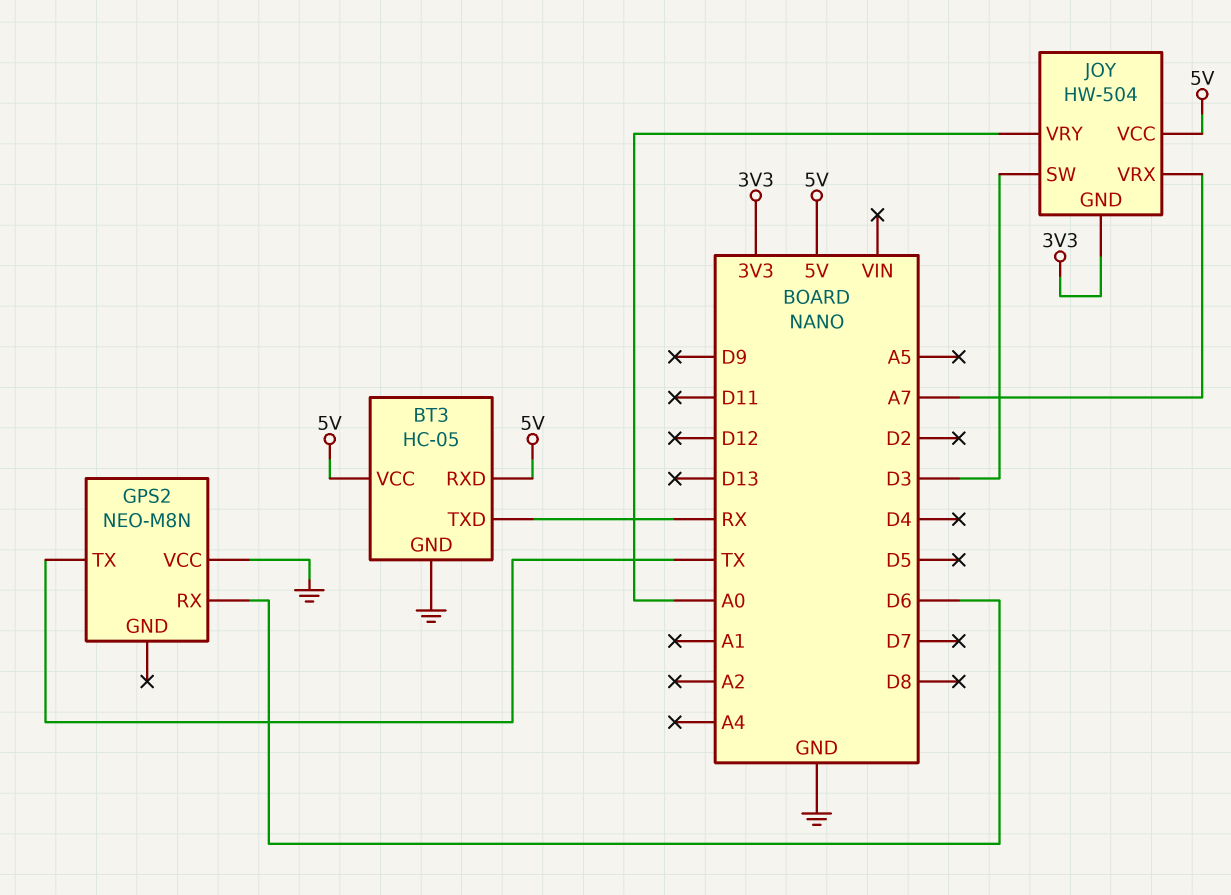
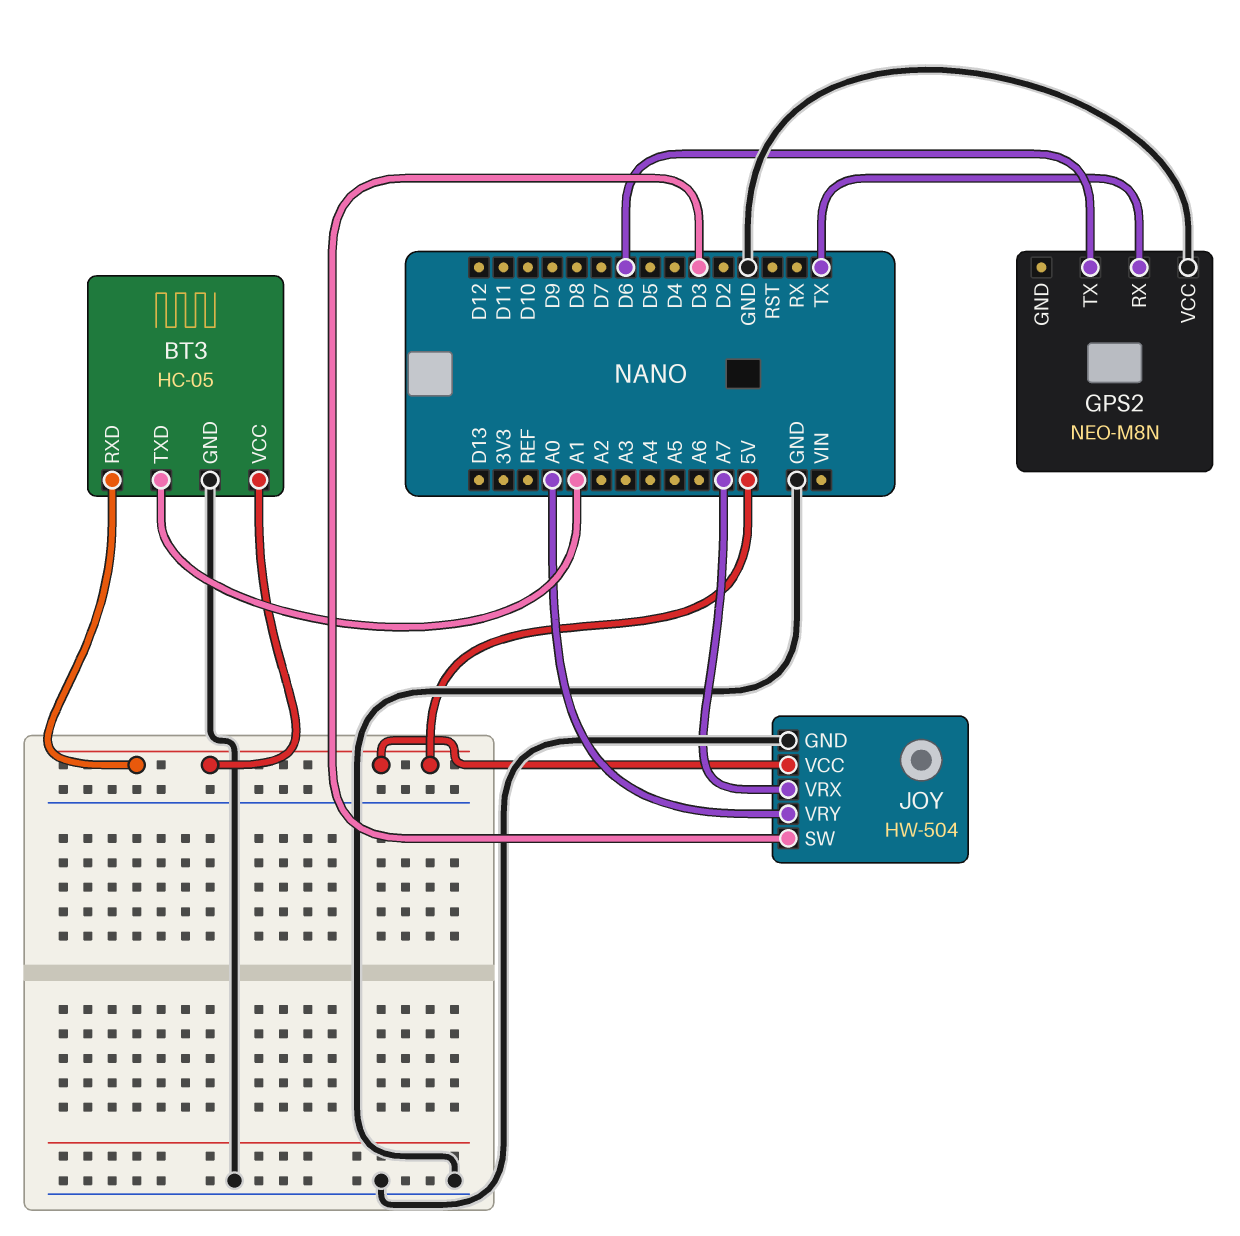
BT3 pin TXD: RX -> A1
GPS2 pin RX: D6 -> TX
GPS2 pin TX: TX -> D6
JOY pin GND: 3V3 -> GND

